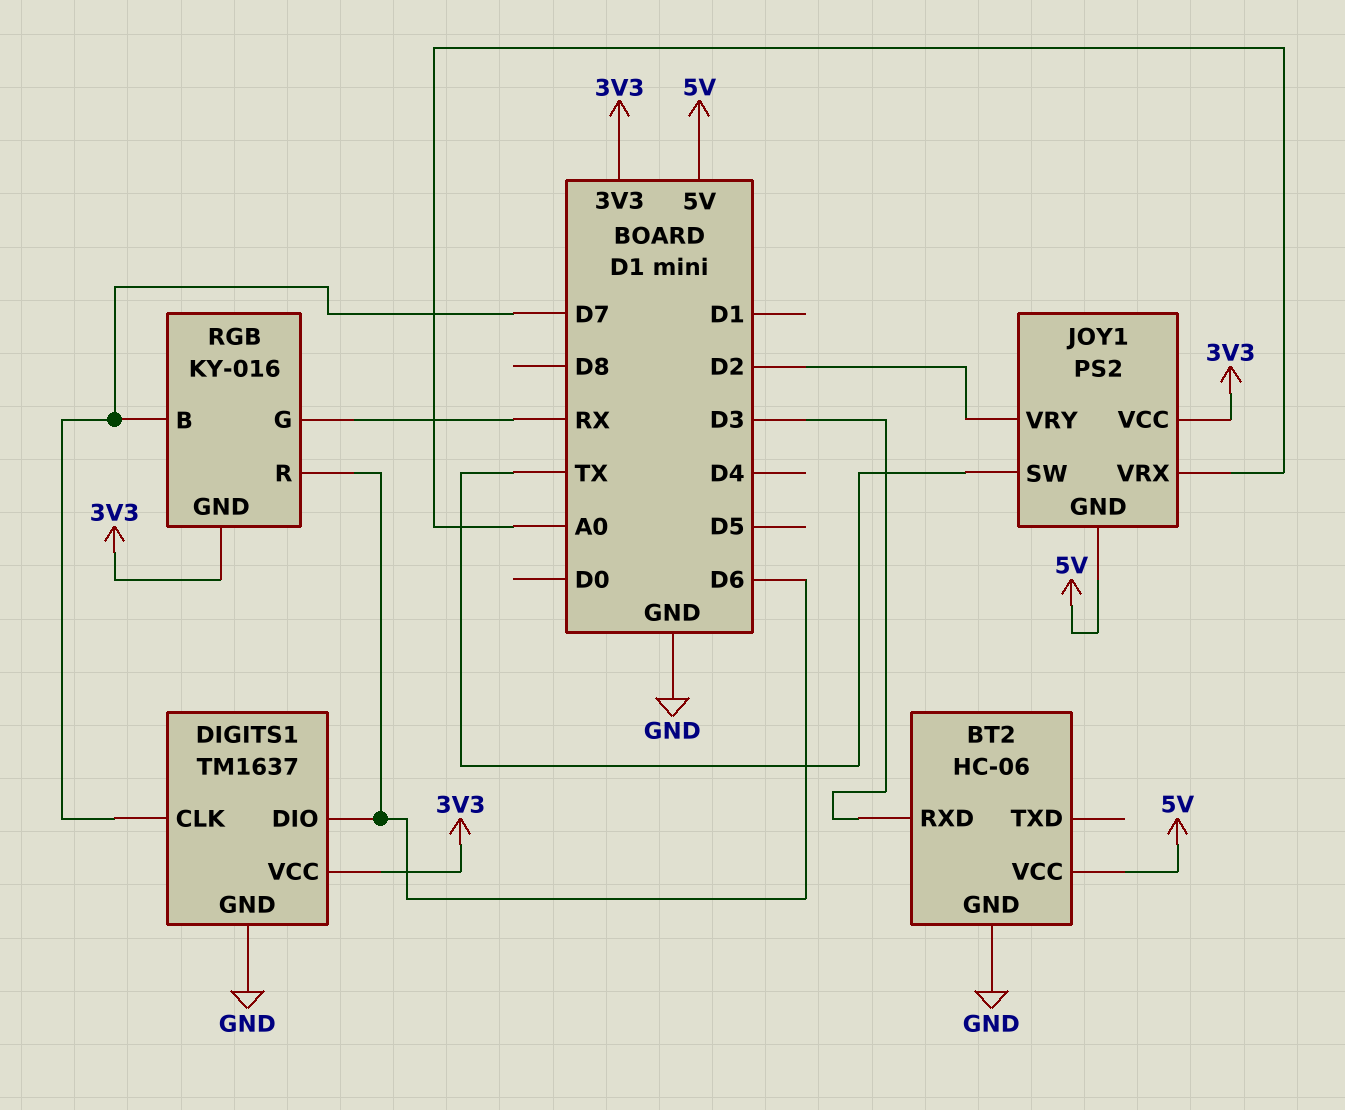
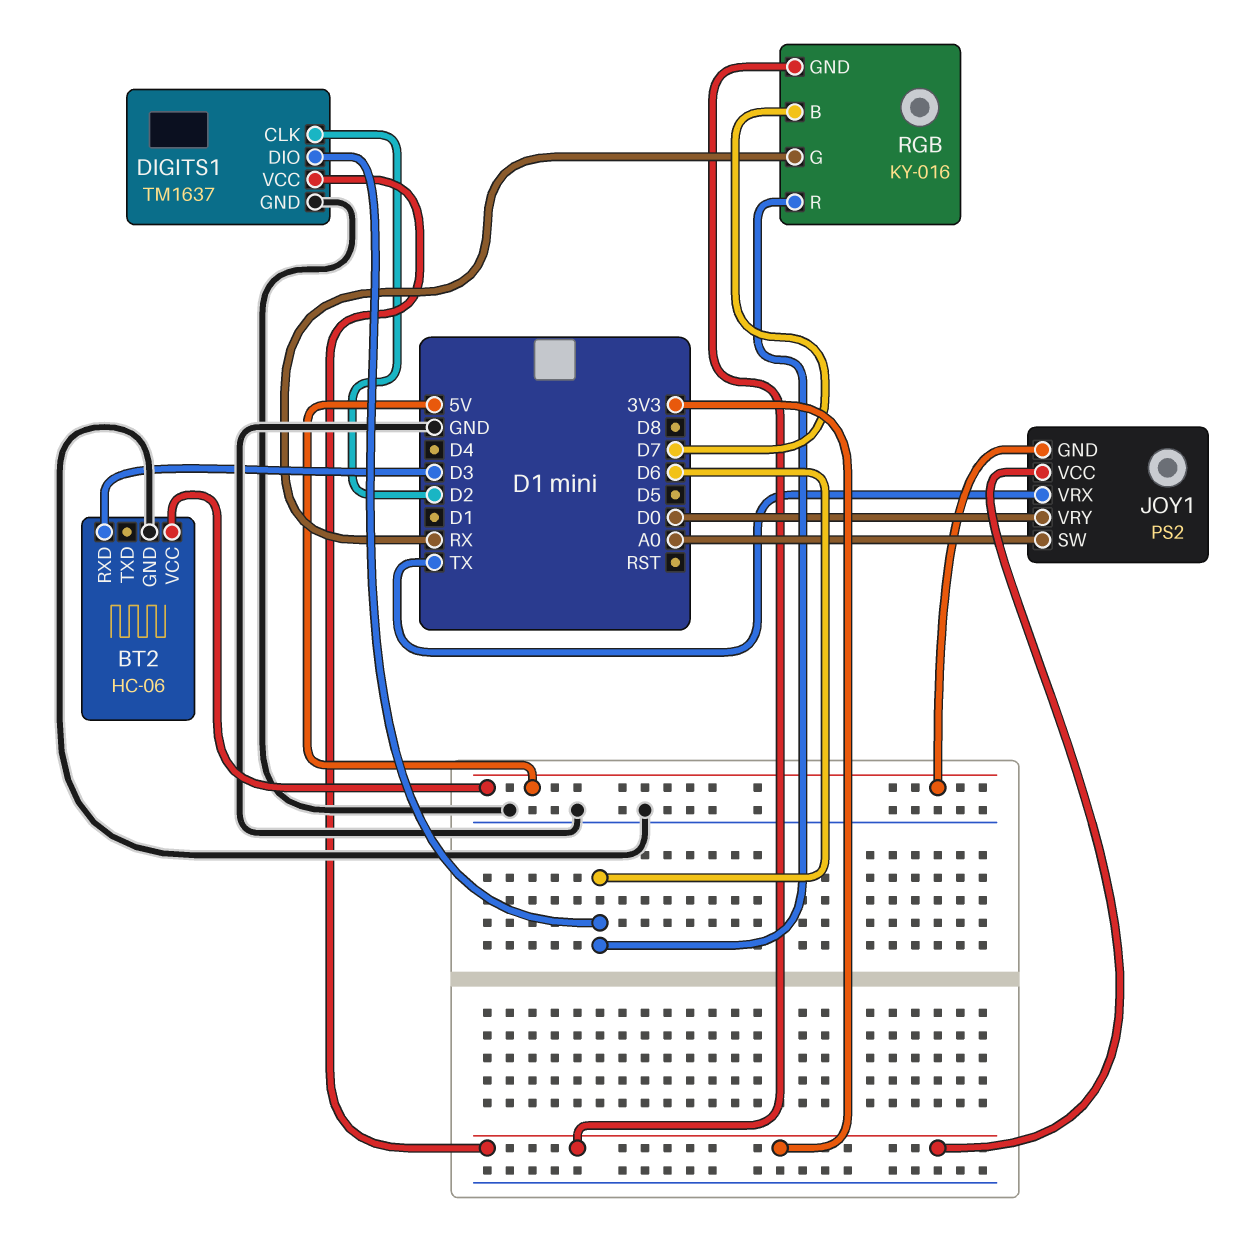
DIGITS1 pin CLK: D7 -> D2
JOY1 pin SW: TX -> A0
JOY1 pin VRX: A0 -> TX
JOY1 pin VRY: D2 -> D0

